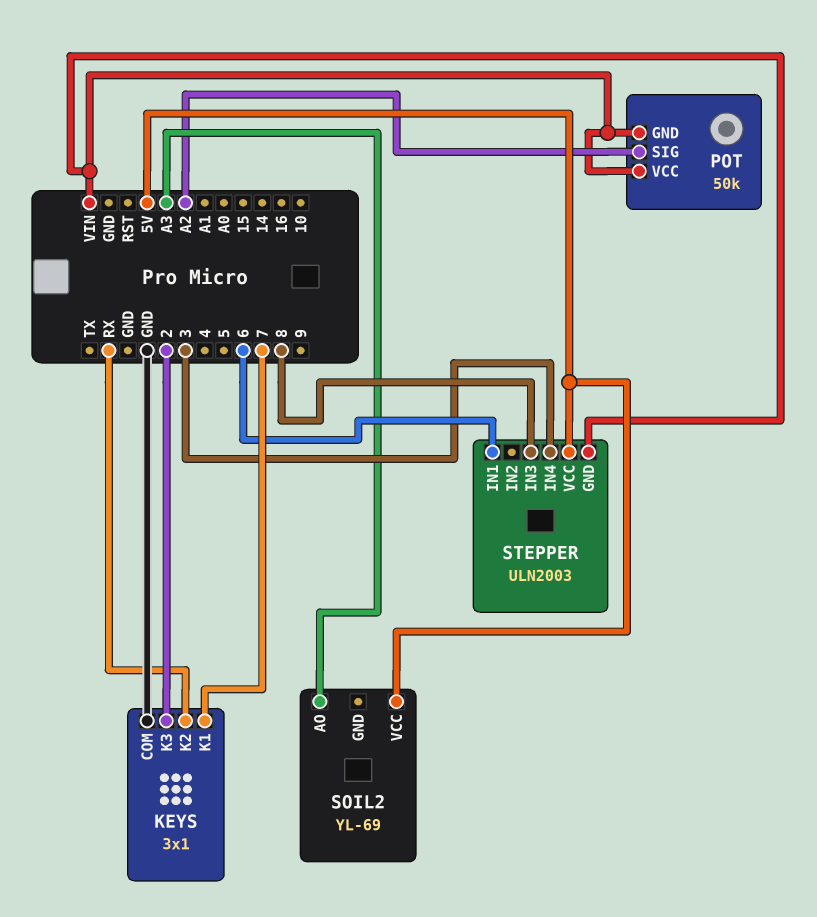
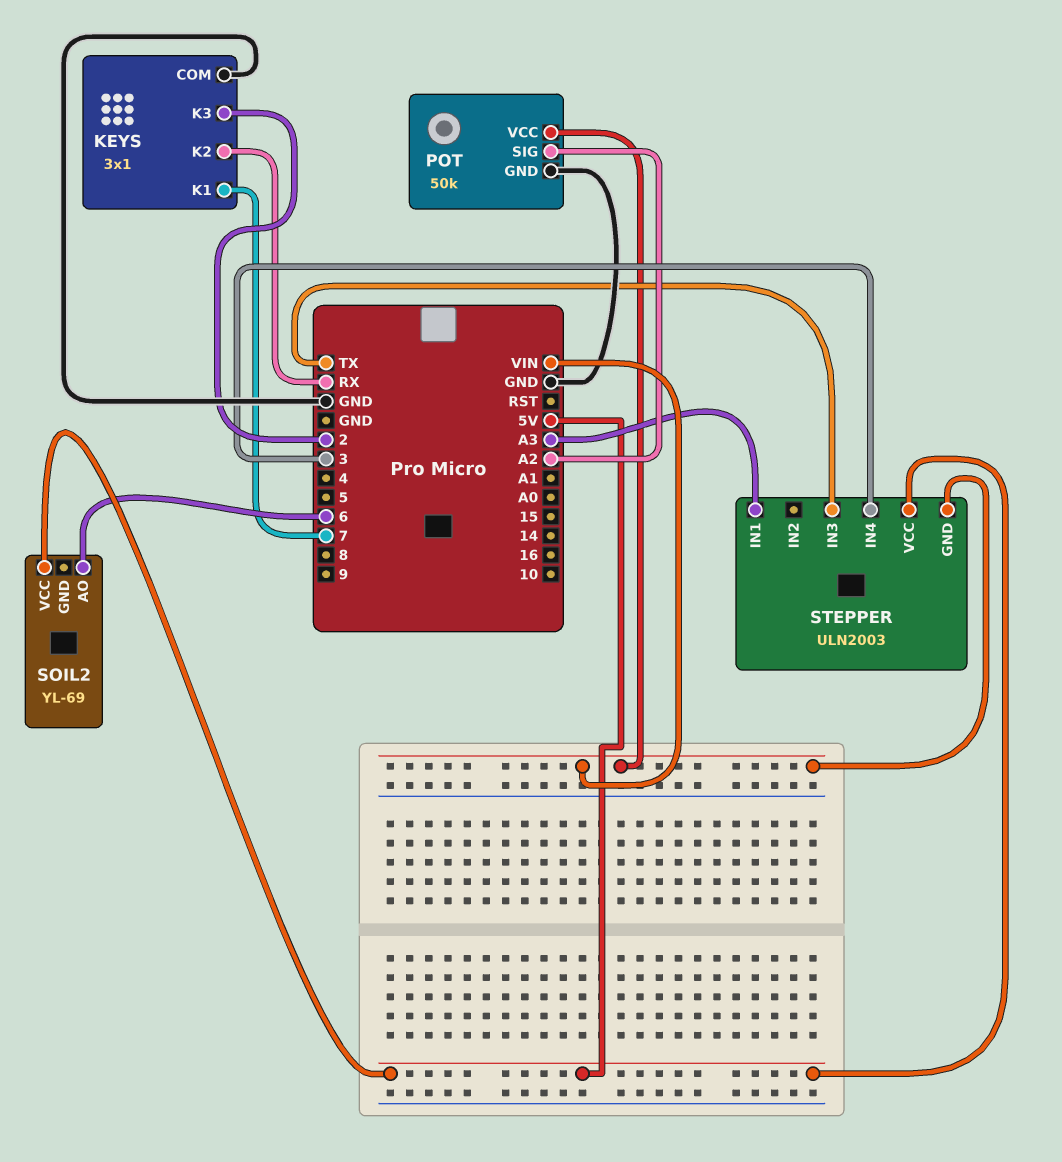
POT pin GND: VIN -> GND
SOIL2 pin AO: A3 -> 6
STEPPER pin IN1: 6 -> A3
STEPPER pin IN3: 8 -> TX

